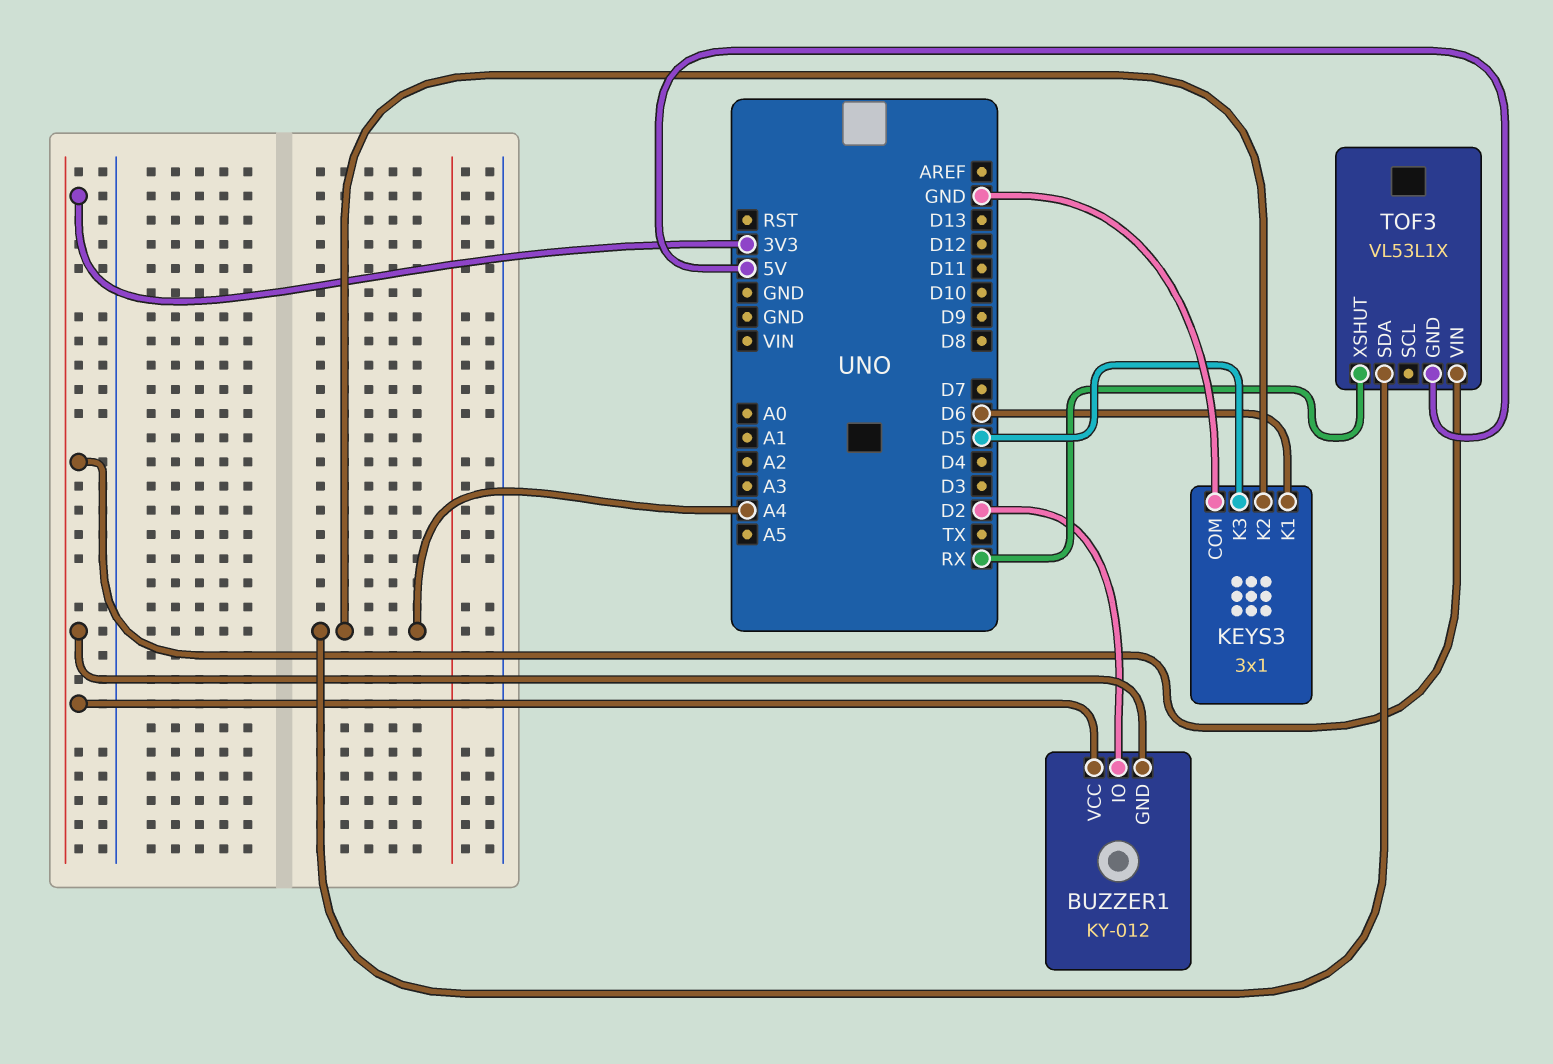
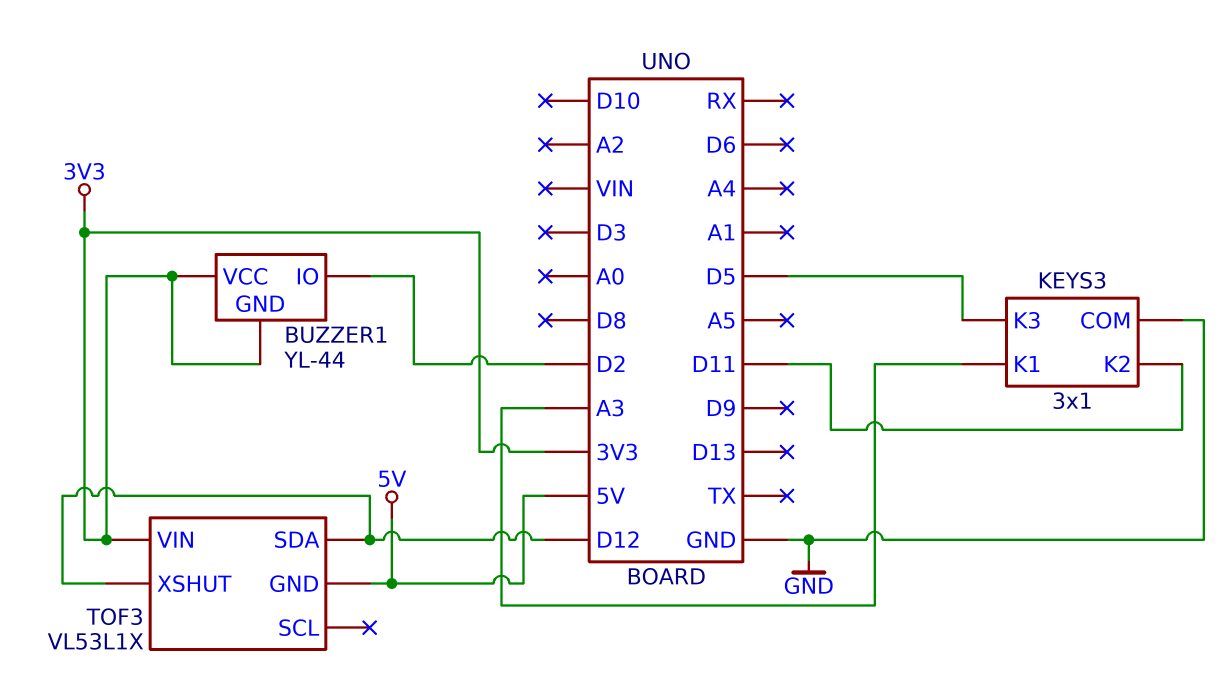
BUZZER1: KY-012 -> YL-44
KEYS3 pin K1: D6 -> A3
KEYS3 pin K2: A4 -> D11
TOF3 pin SDA: A4 -> D12
TOF3 pin XSHUT: RX -> D12

